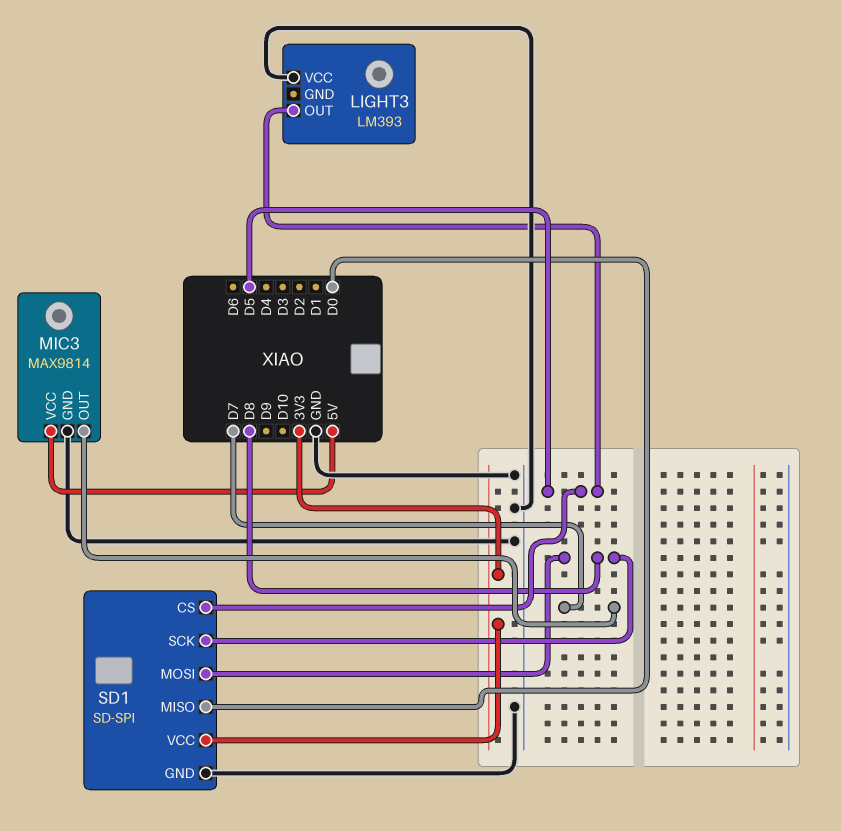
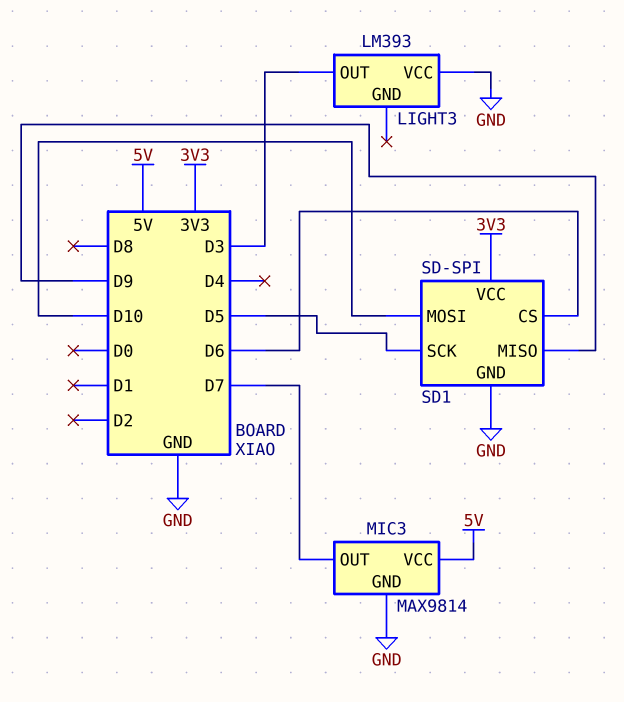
LIGHT3 pin OUT: D5 -> D3
SD1 pin CS: D5 -> D6
SD1 pin MISO: D0 -> D9
SD1 pin MOSI: D8 -> D10
SD1 pin SCK: D8 -> D5

